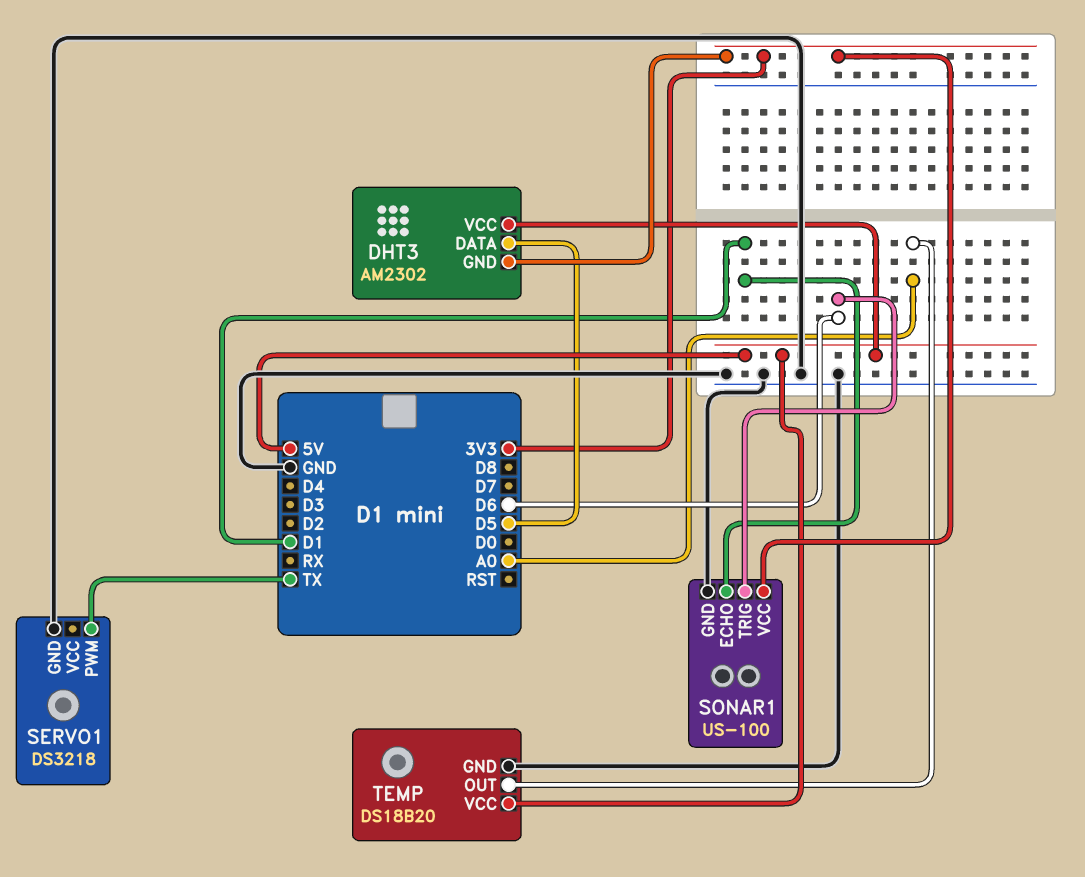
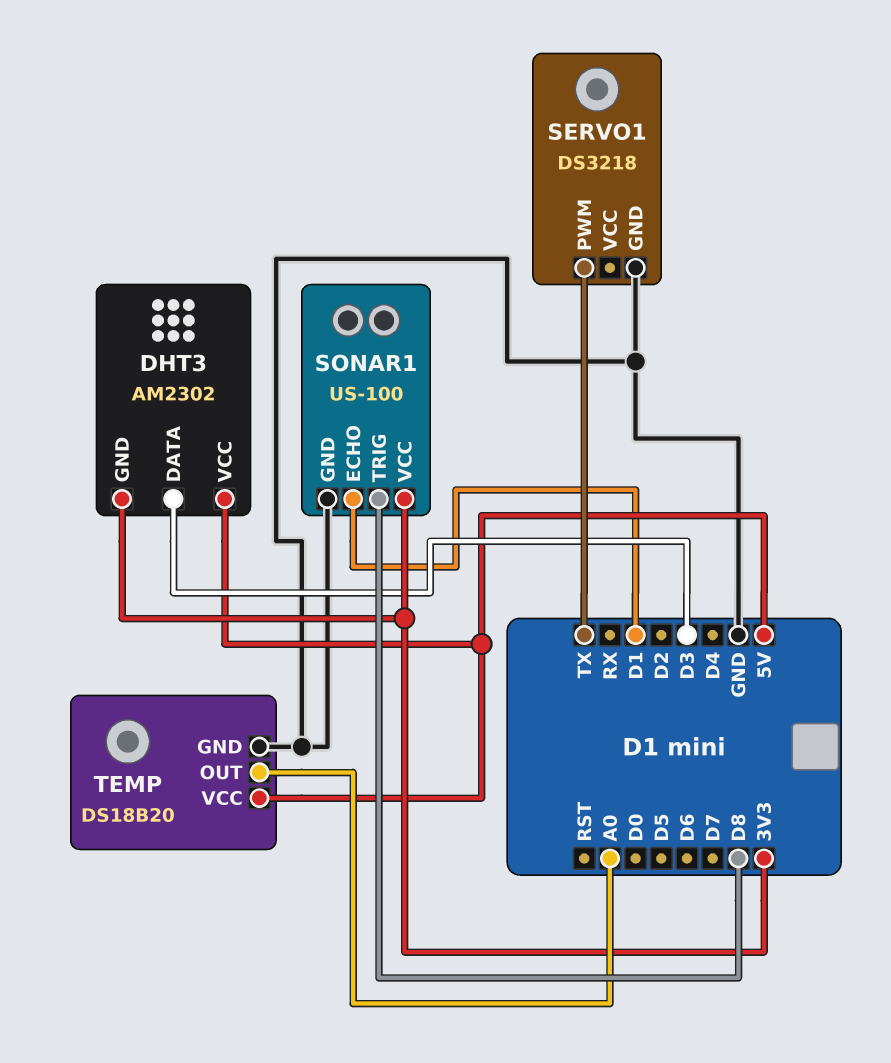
DHT3 pin DATA: D5 -> D3
SONAR1 pin TRIG: D6 -> D8

